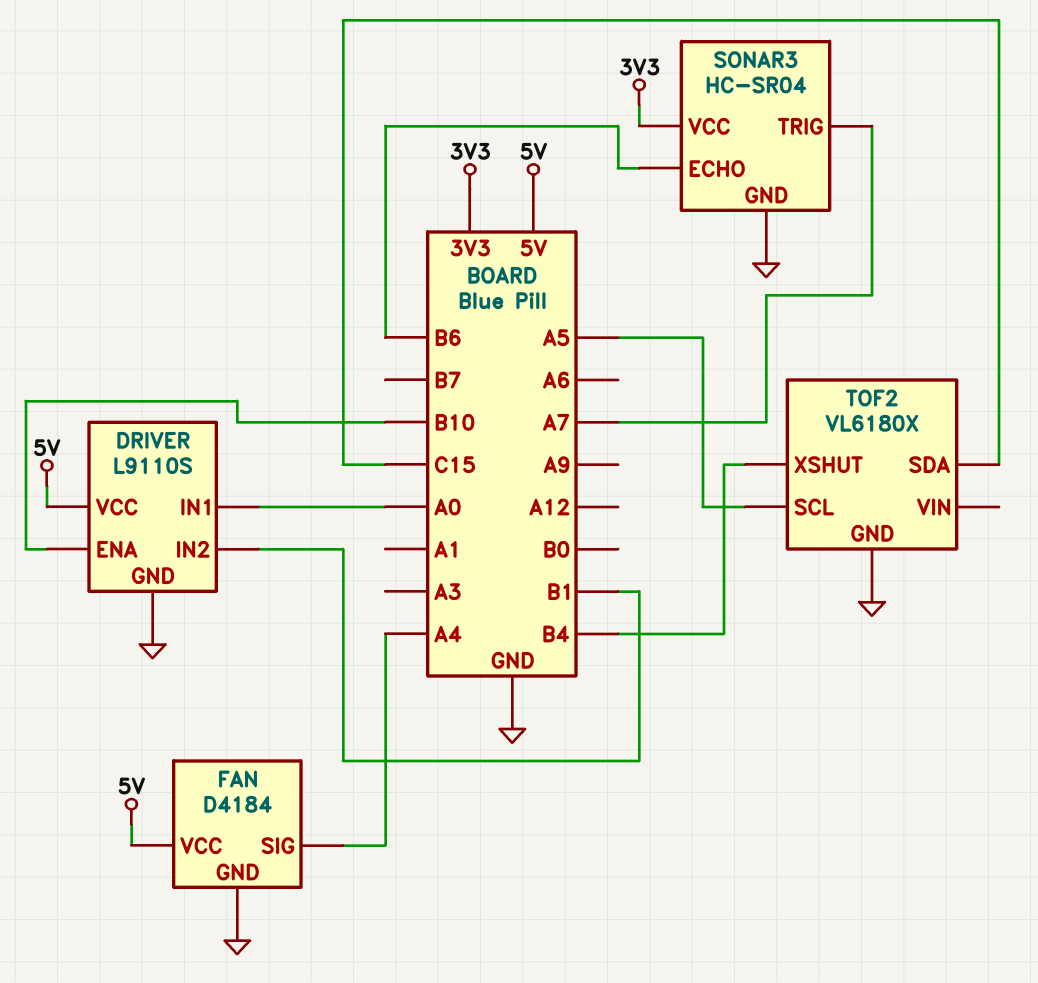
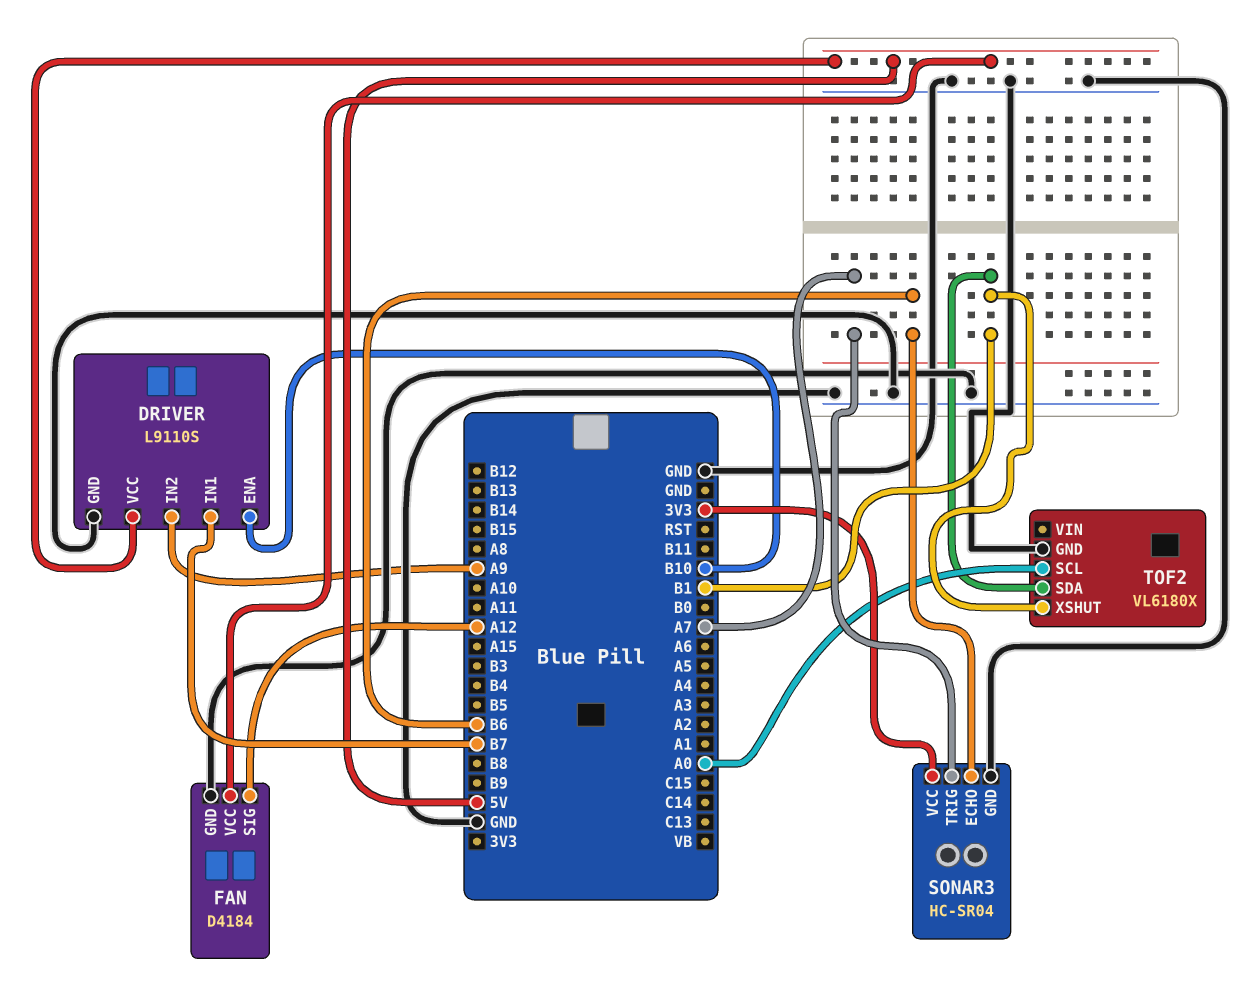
DRIVER pin IN1: A0 -> B7
DRIVER pin IN2: B1 -> A9
FAN pin SIG: A4 -> A12
TOF2 pin SCL: A5 -> A0
TOF2 pin SDA: C15 -> B1
TOF2 pin XSHUT: B4 -> B1

